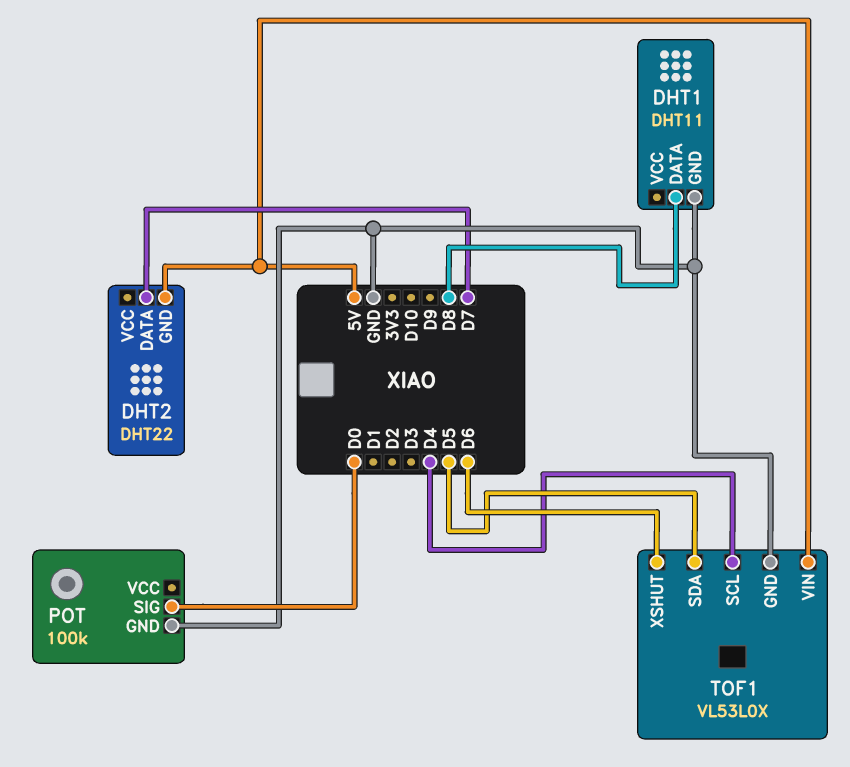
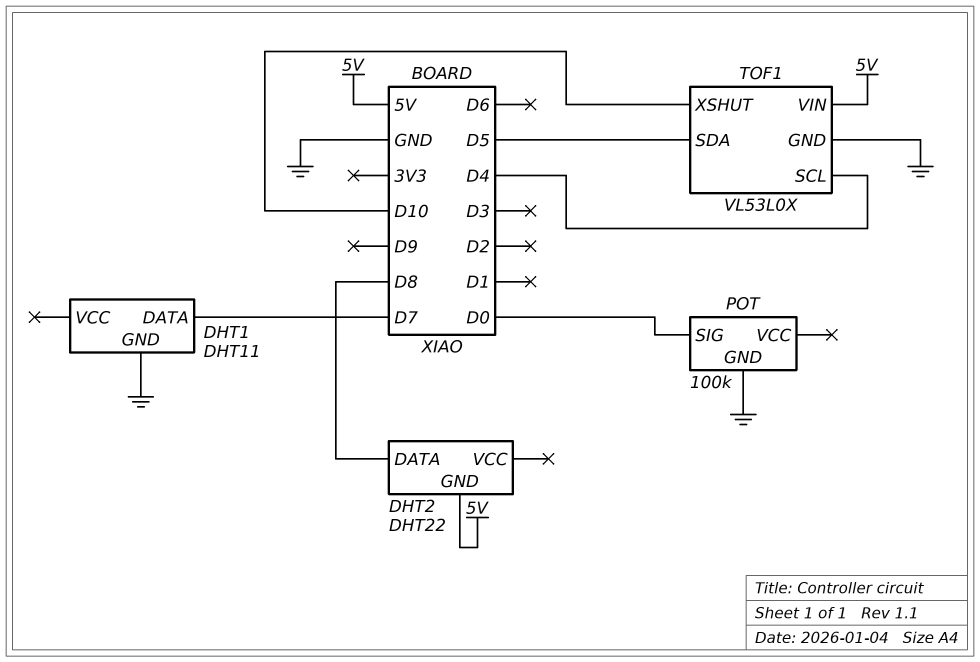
DHT1 pin DATA: D8 -> D7
DHT2 pin DATA: D7 -> D8
TOF1 pin XSHUT: D6 -> D10

